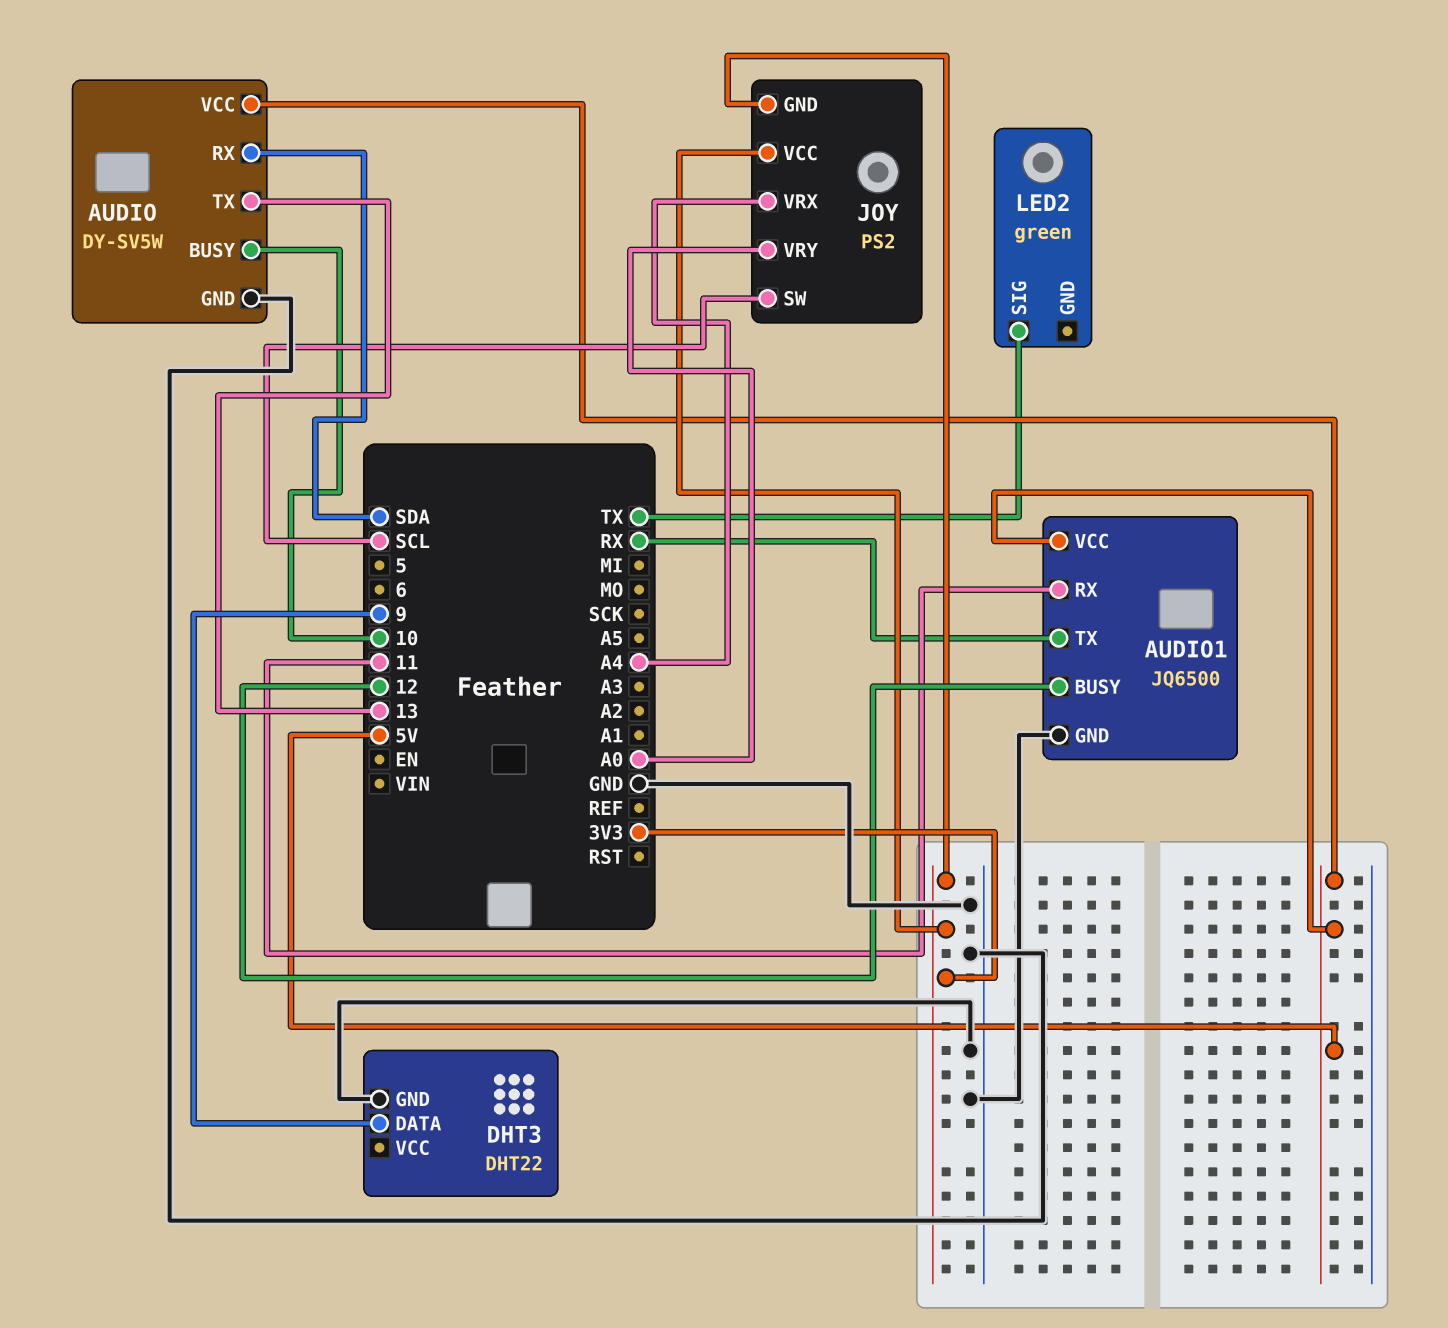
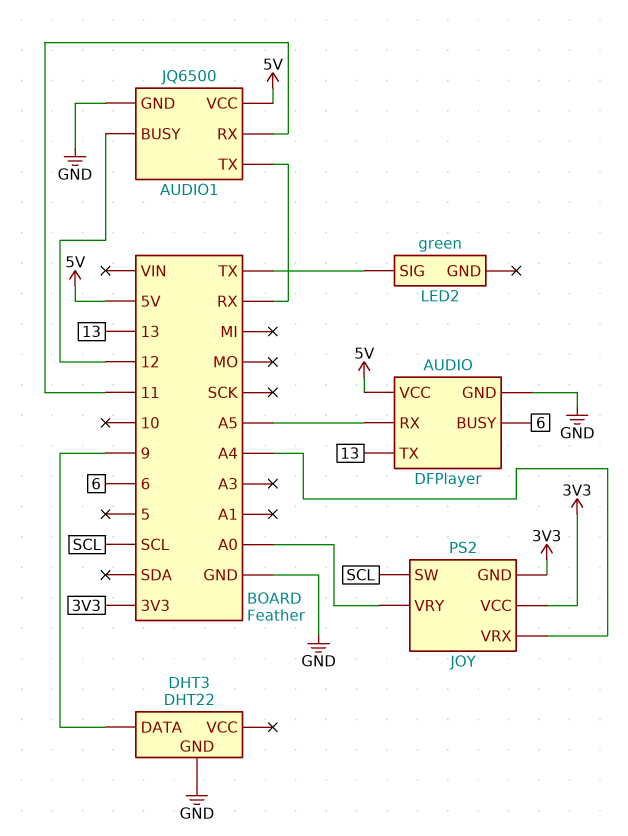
AUDIO: DY-SV5W -> DFPlayer
AUDIO pin BUSY: 10 -> 6
AUDIO pin RX: SDA -> A5

